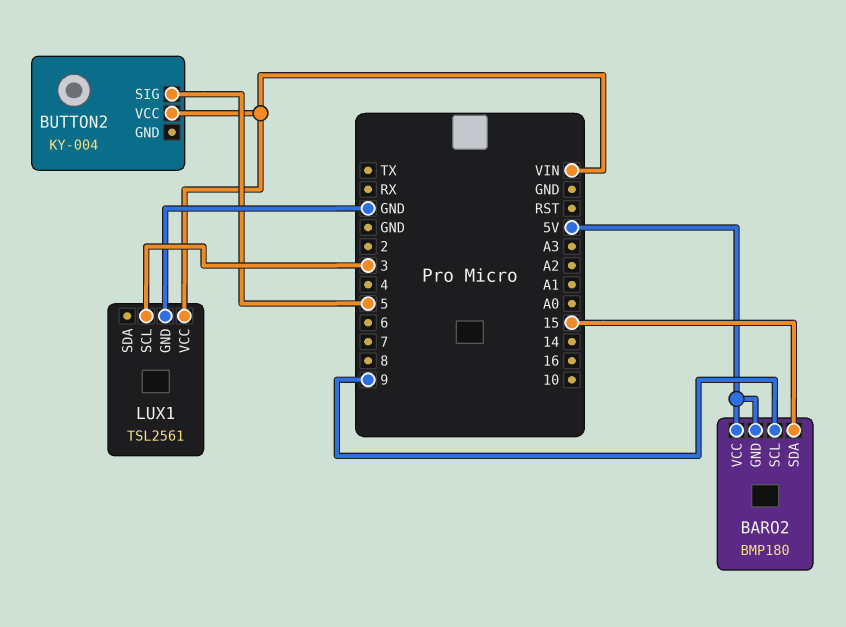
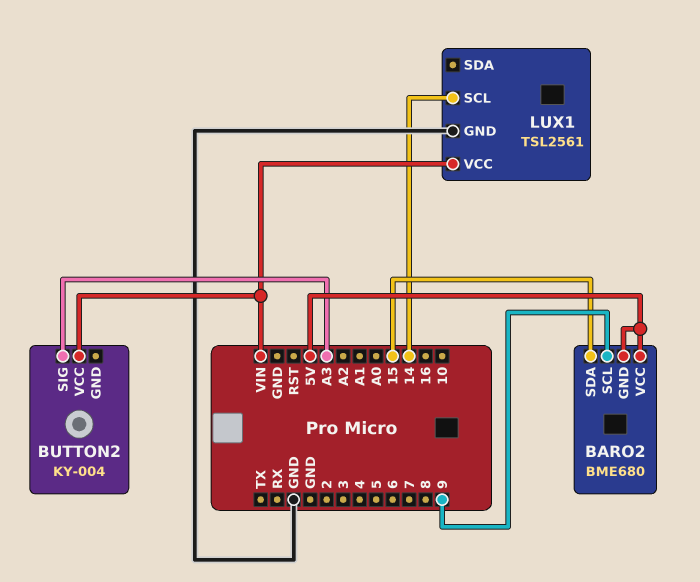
BARO2: BMP180 -> BME680
BUTTON2 pin SIG: 5 -> A3
LUX1 pin SCL: 3 -> 14

